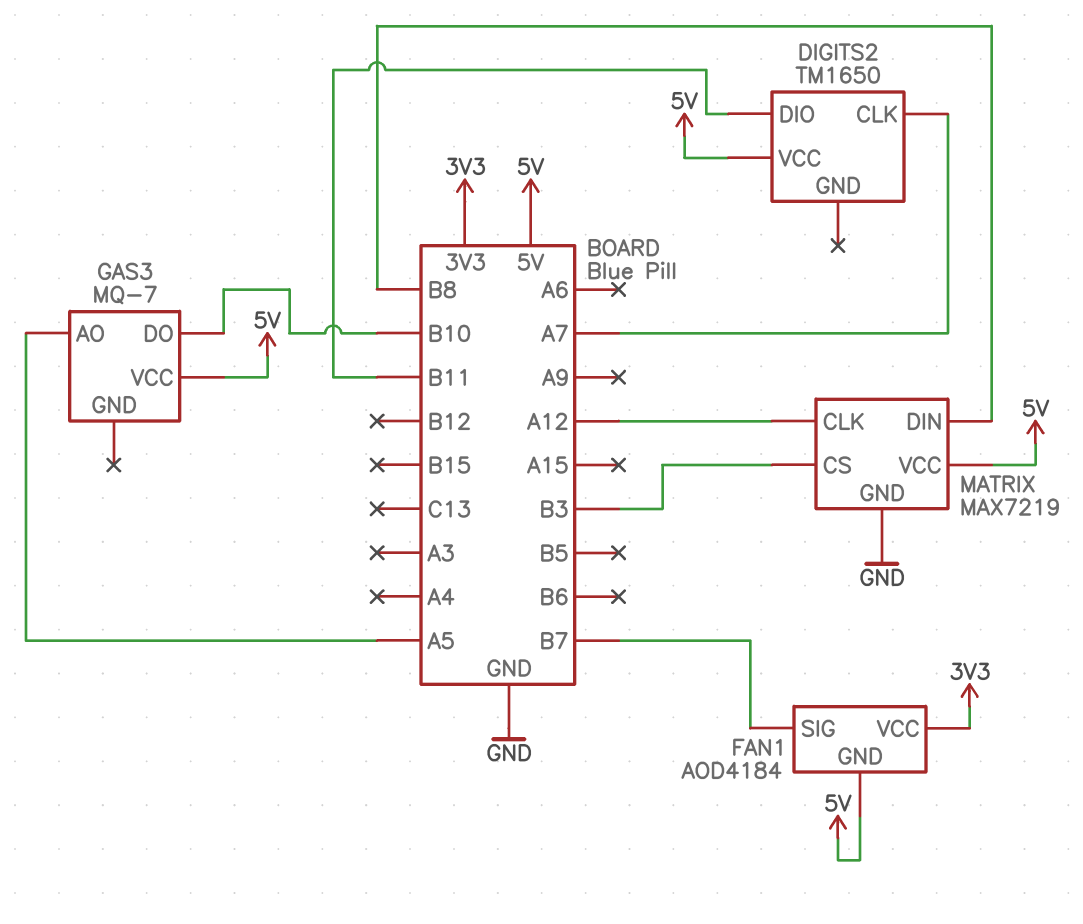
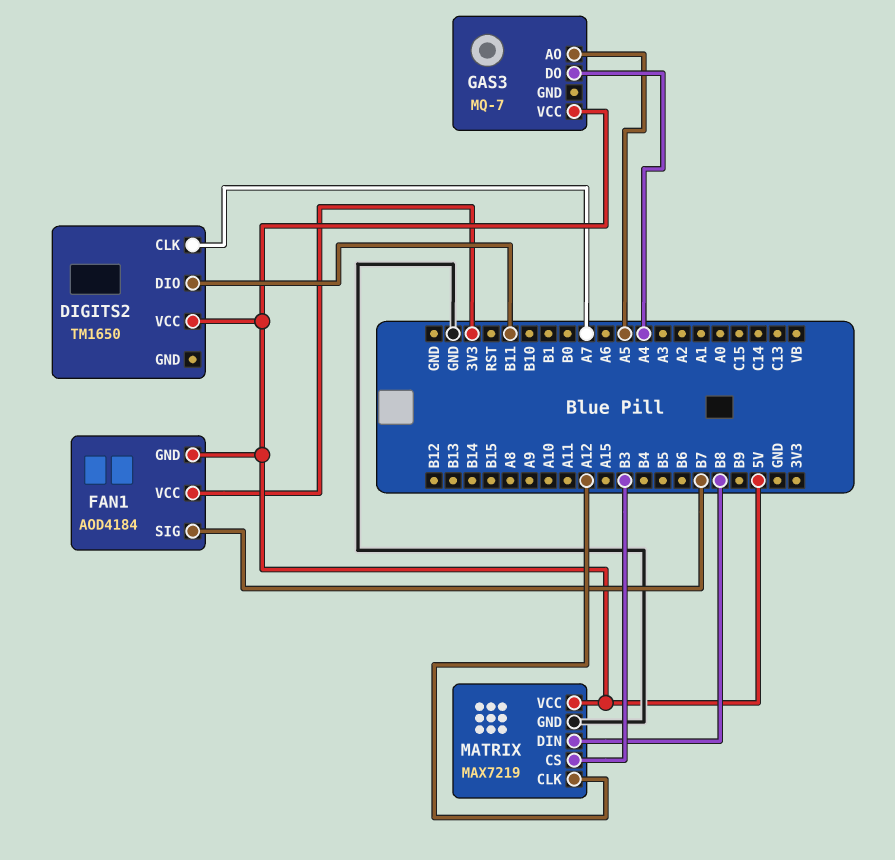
GAS3 pin DO: B10 -> A4

